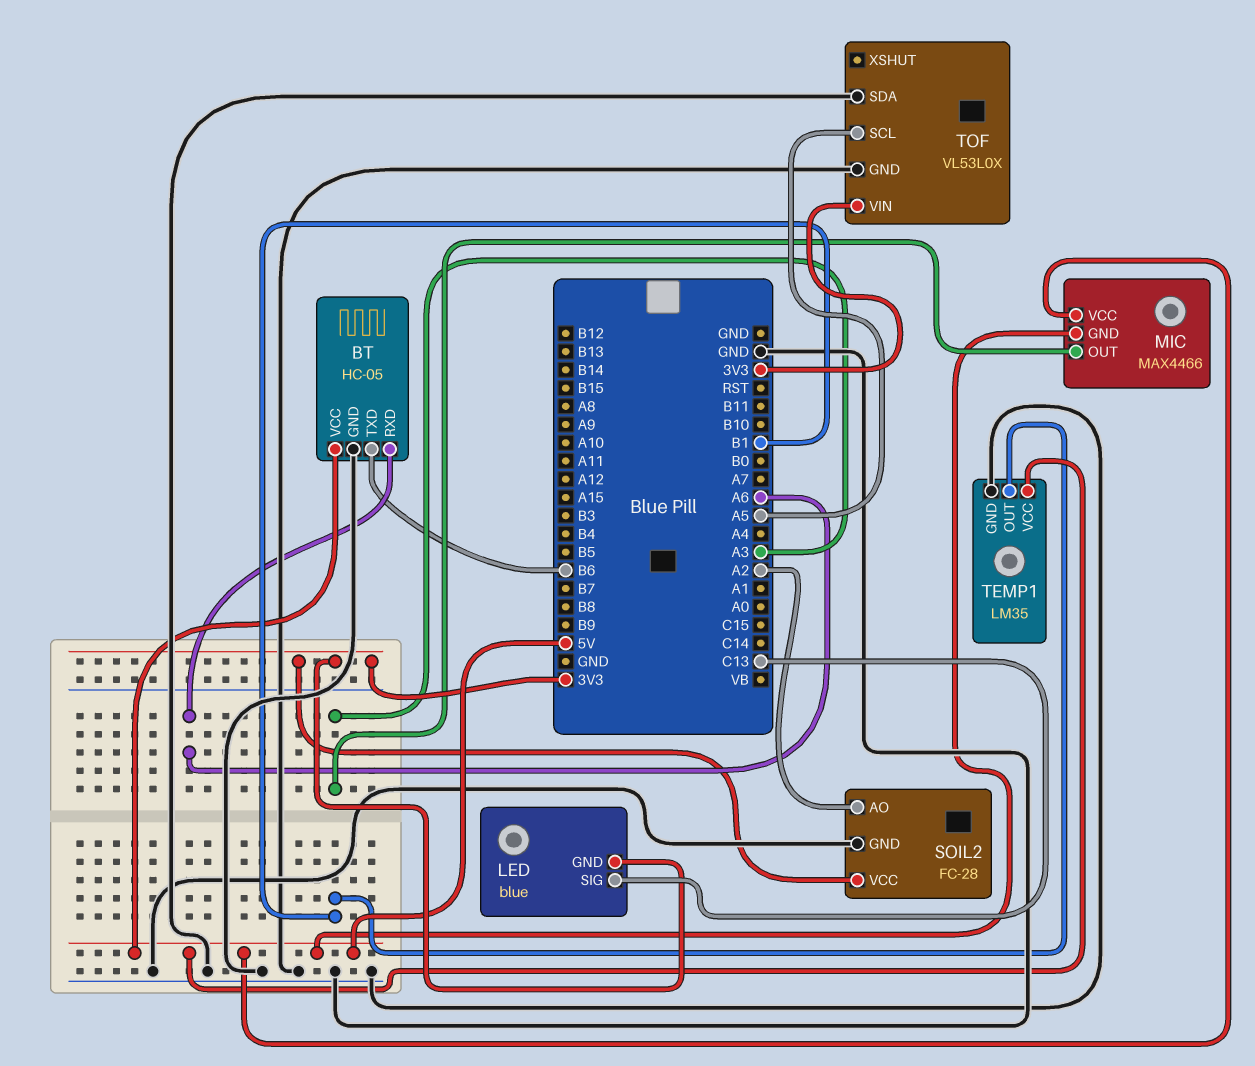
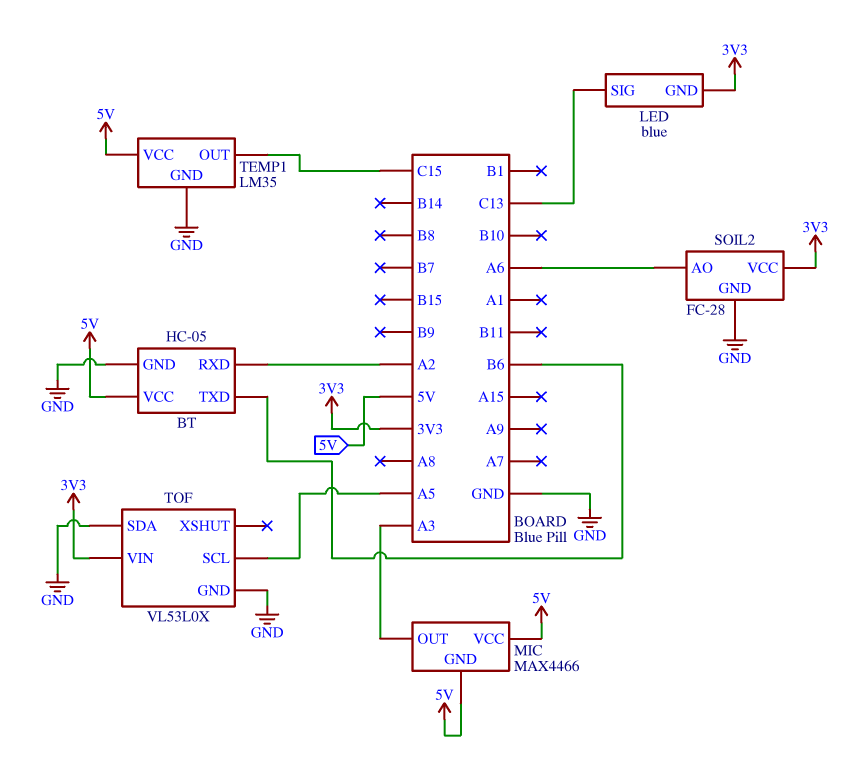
BT pin RXD: A6 -> A2
SOIL2 pin AO: A2 -> A6
TEMP1 pin OUT: B1 -> C15

